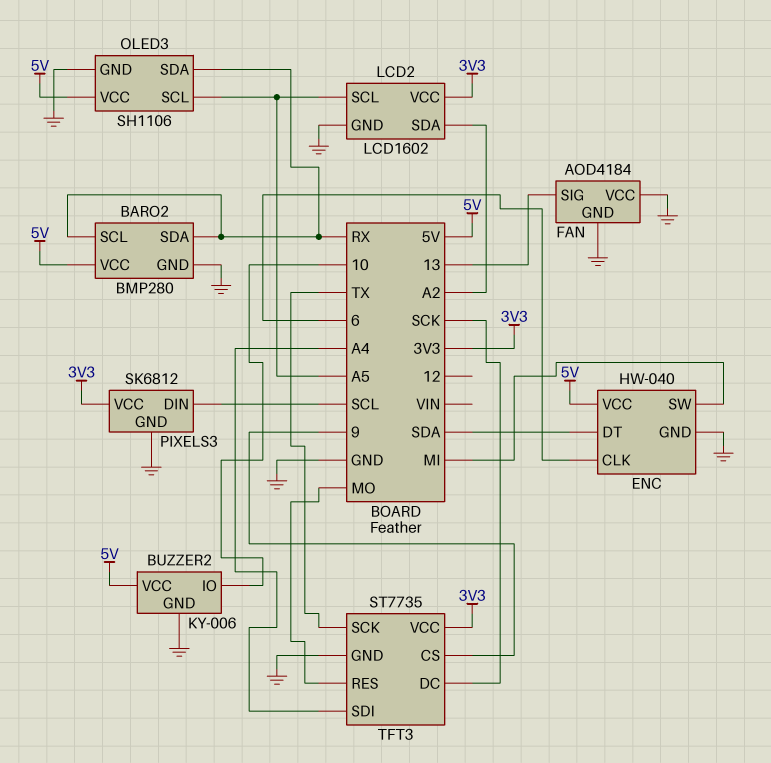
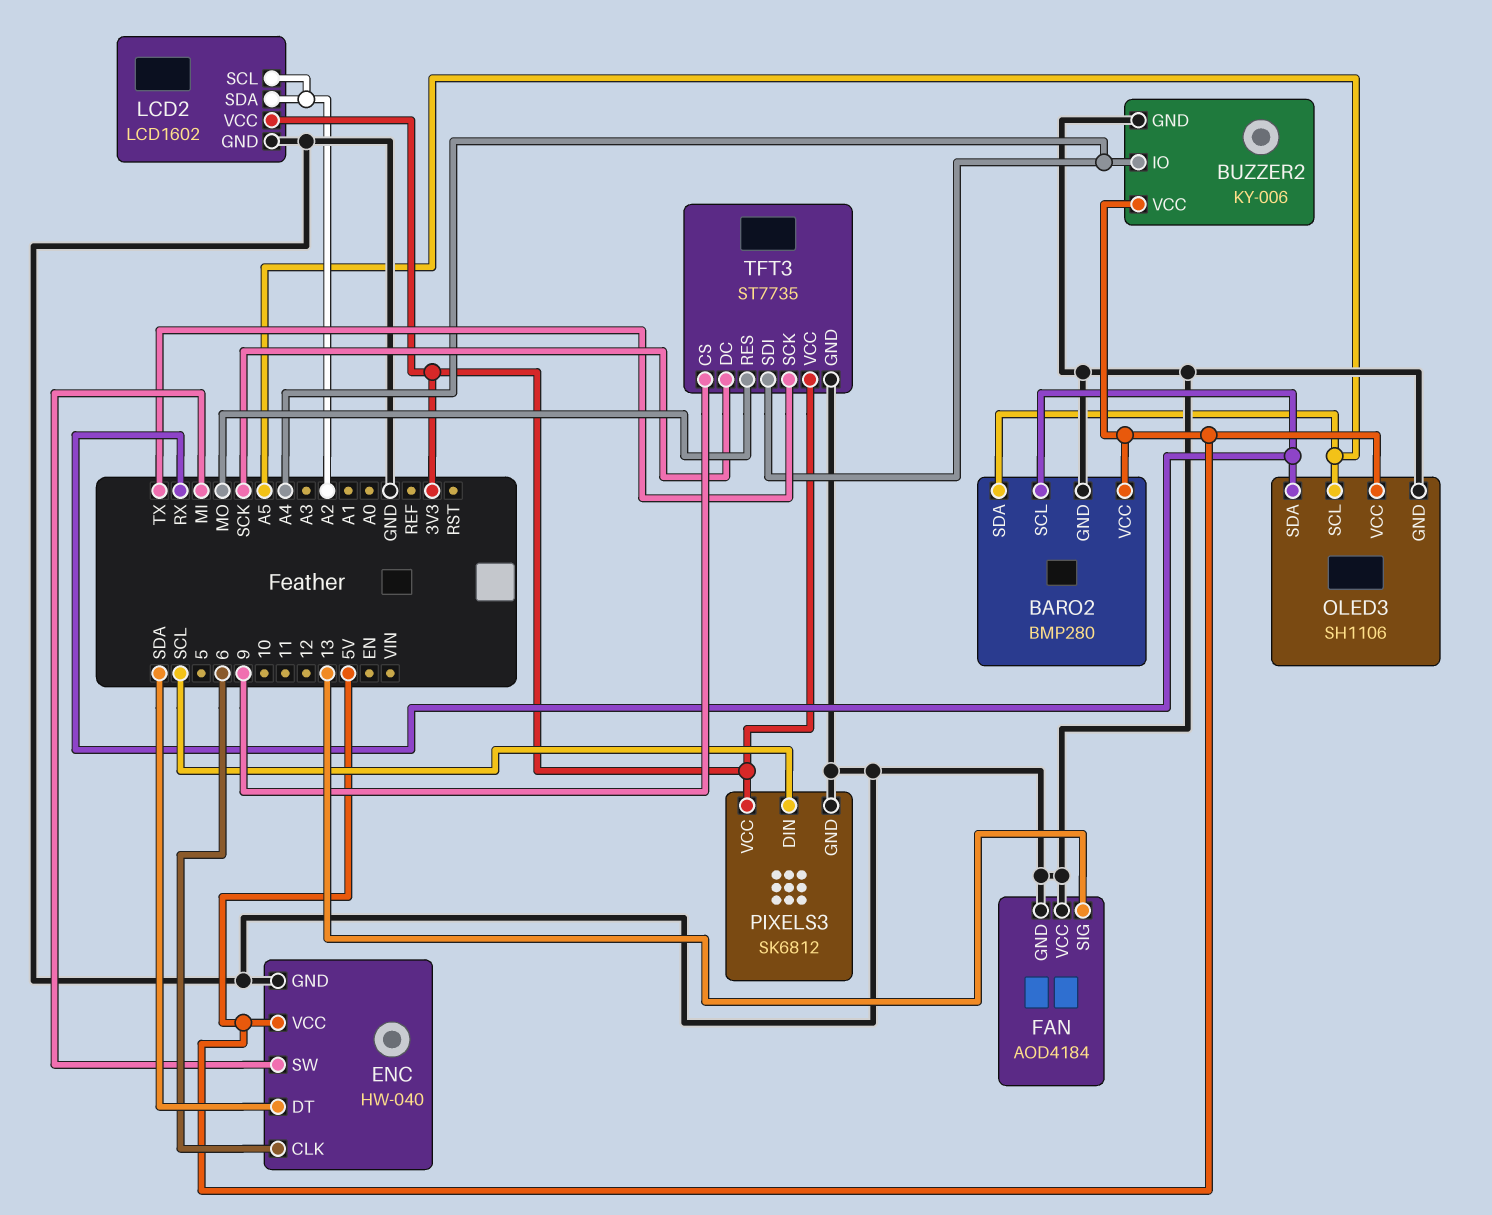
BARO2 pin SDA: RX -> A5
BUZZER2 pin IO: 10 -> A4
LCD2 pin SCL: A5 -> A2

